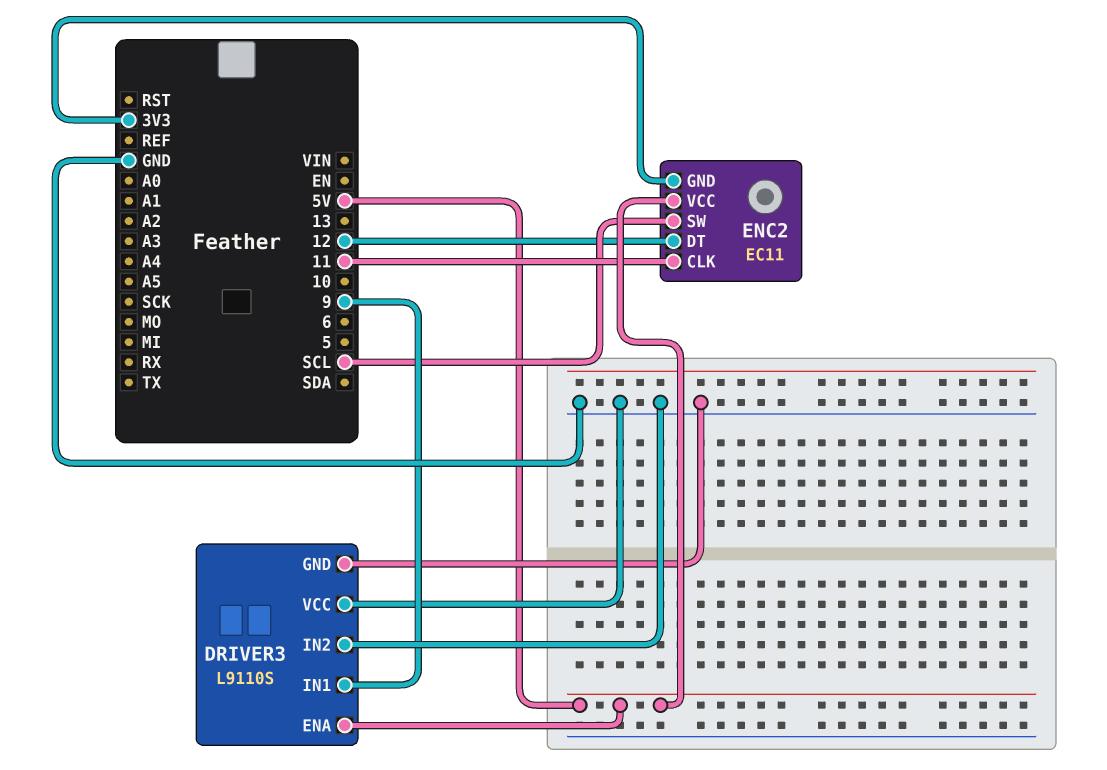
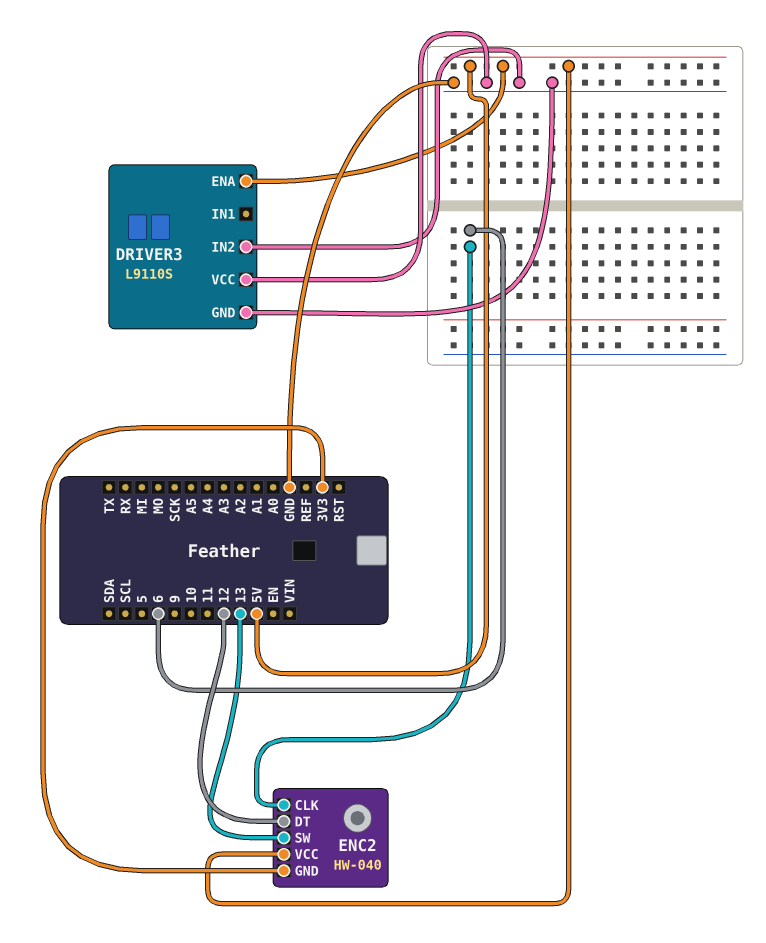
DRIVER3 pin IN1: 9 -> none
ENC2: EC11 -> HW-040
ENC2 pin CLK: 11 -> 6
ENC2 pin SW: SCL -> 13

